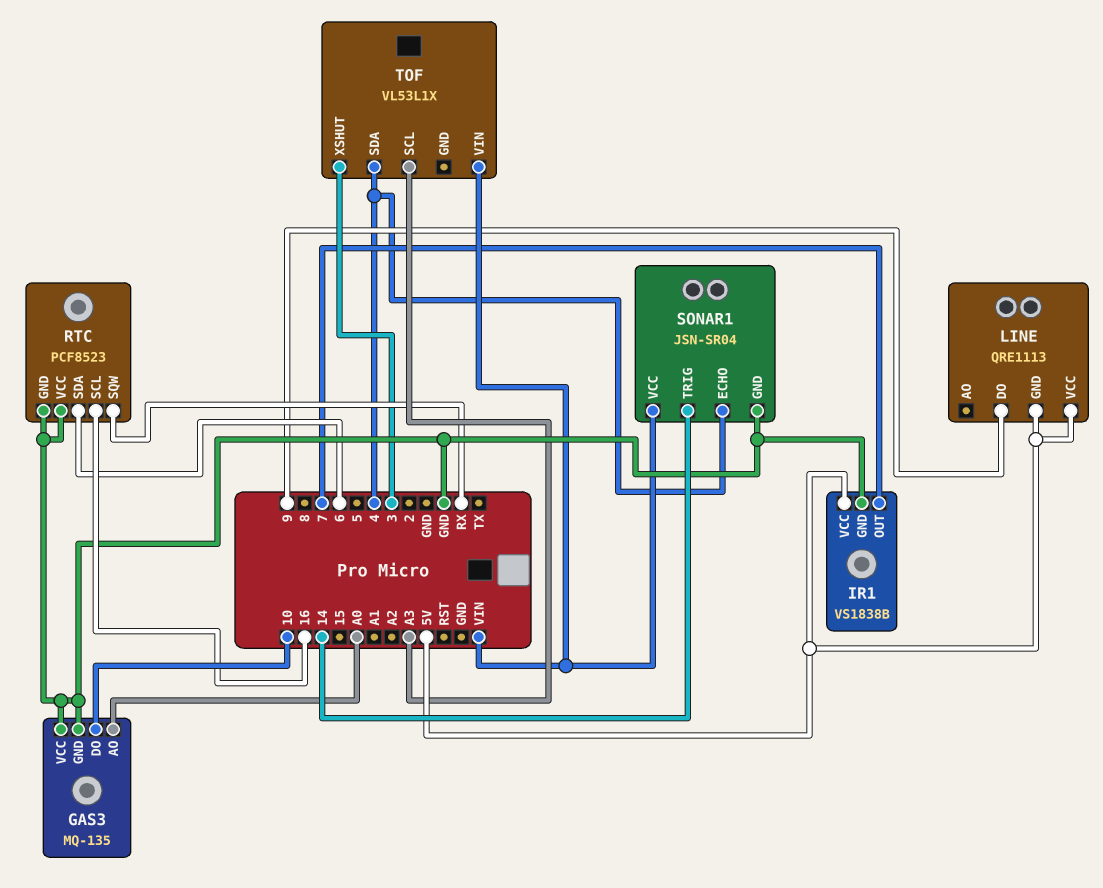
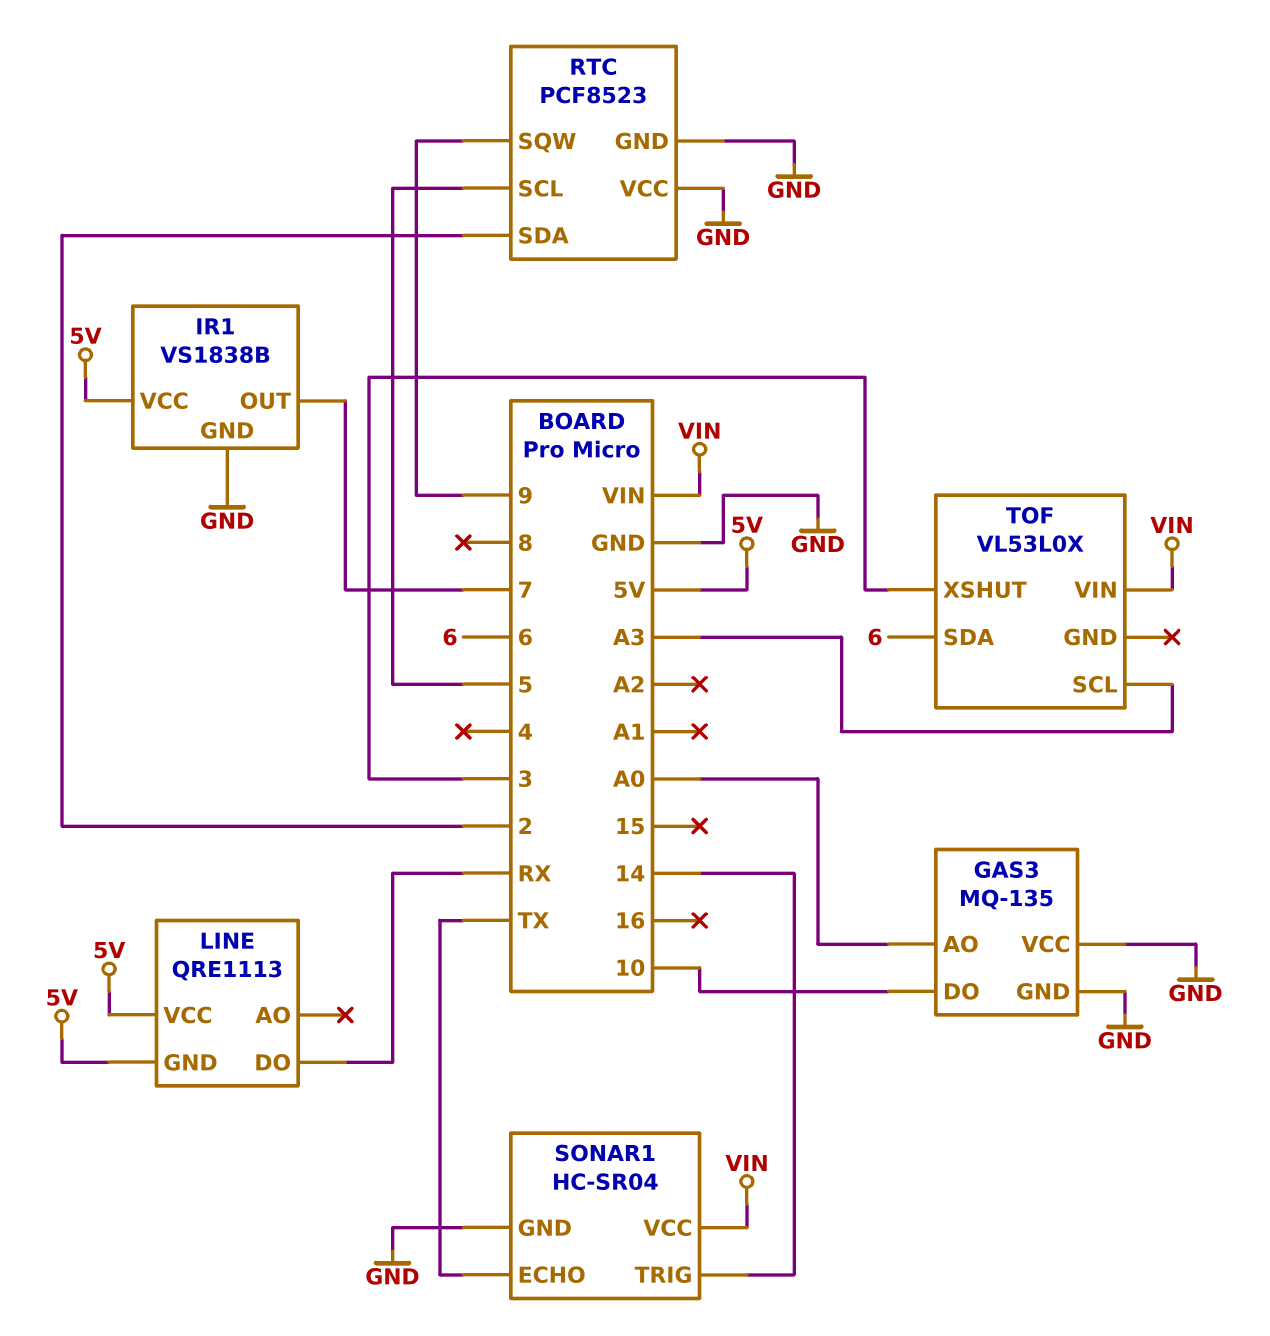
LINE pin DO: 9 -> RX
RTC pin SCL: 16 -> 5
RTC pin SDA: 6 -> 2
RTC pin SQW: RX -> 9
SONAR1: JSN-SR04 -> HC-SR04
SONAR1 pin ECHO: 4 -> TX
TOF: VL53L1X -> VL53L0X
TOF pin SDA: 4 -> 6

